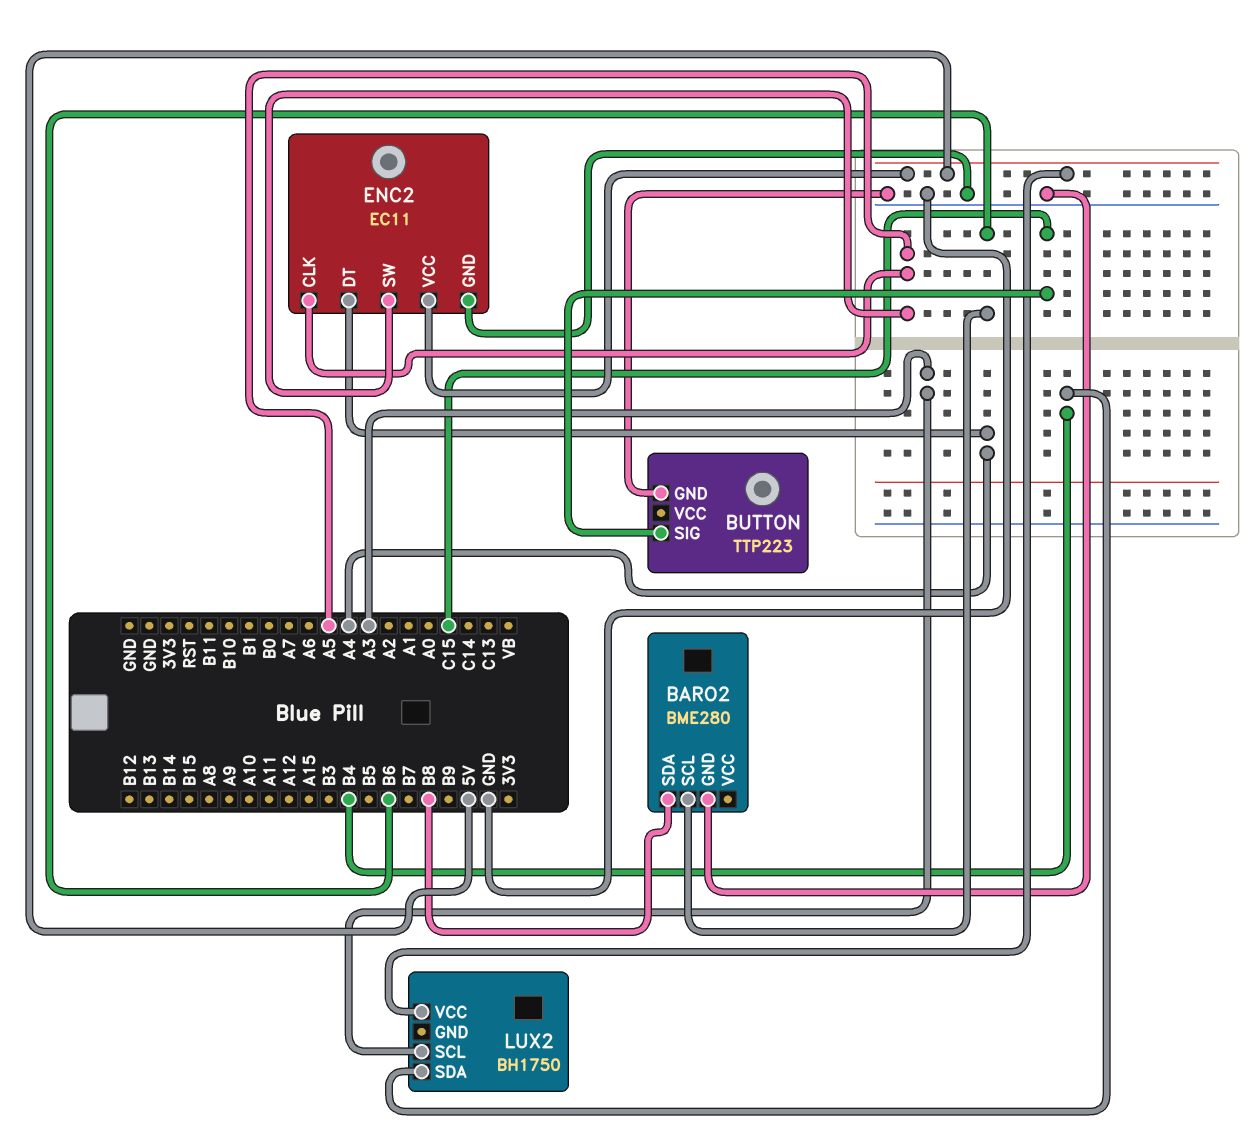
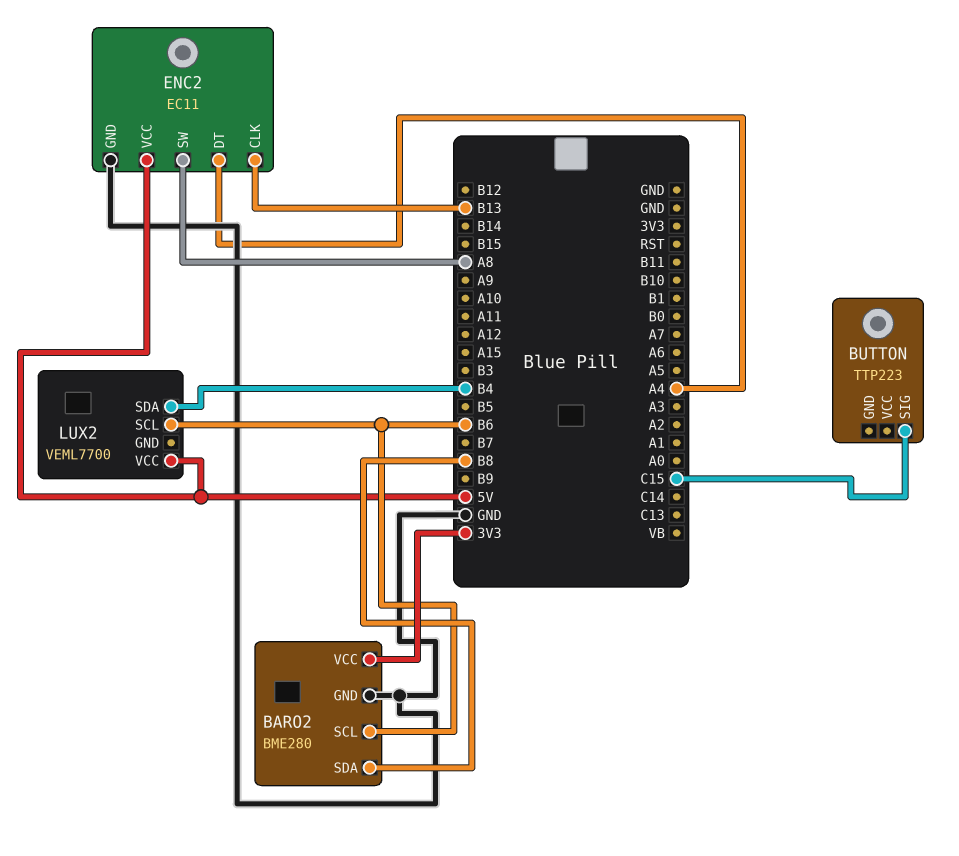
BARO2 pin VCC: none -> 3V3
BUTTON pin GND: GND -> none
ENC2 pin CLK: A5 -> B13
ENC2 pin SW: A5 -> A8
LUX2: BH1750 -> VEML7700
LUX2 pin SCL: A3 -> B6

